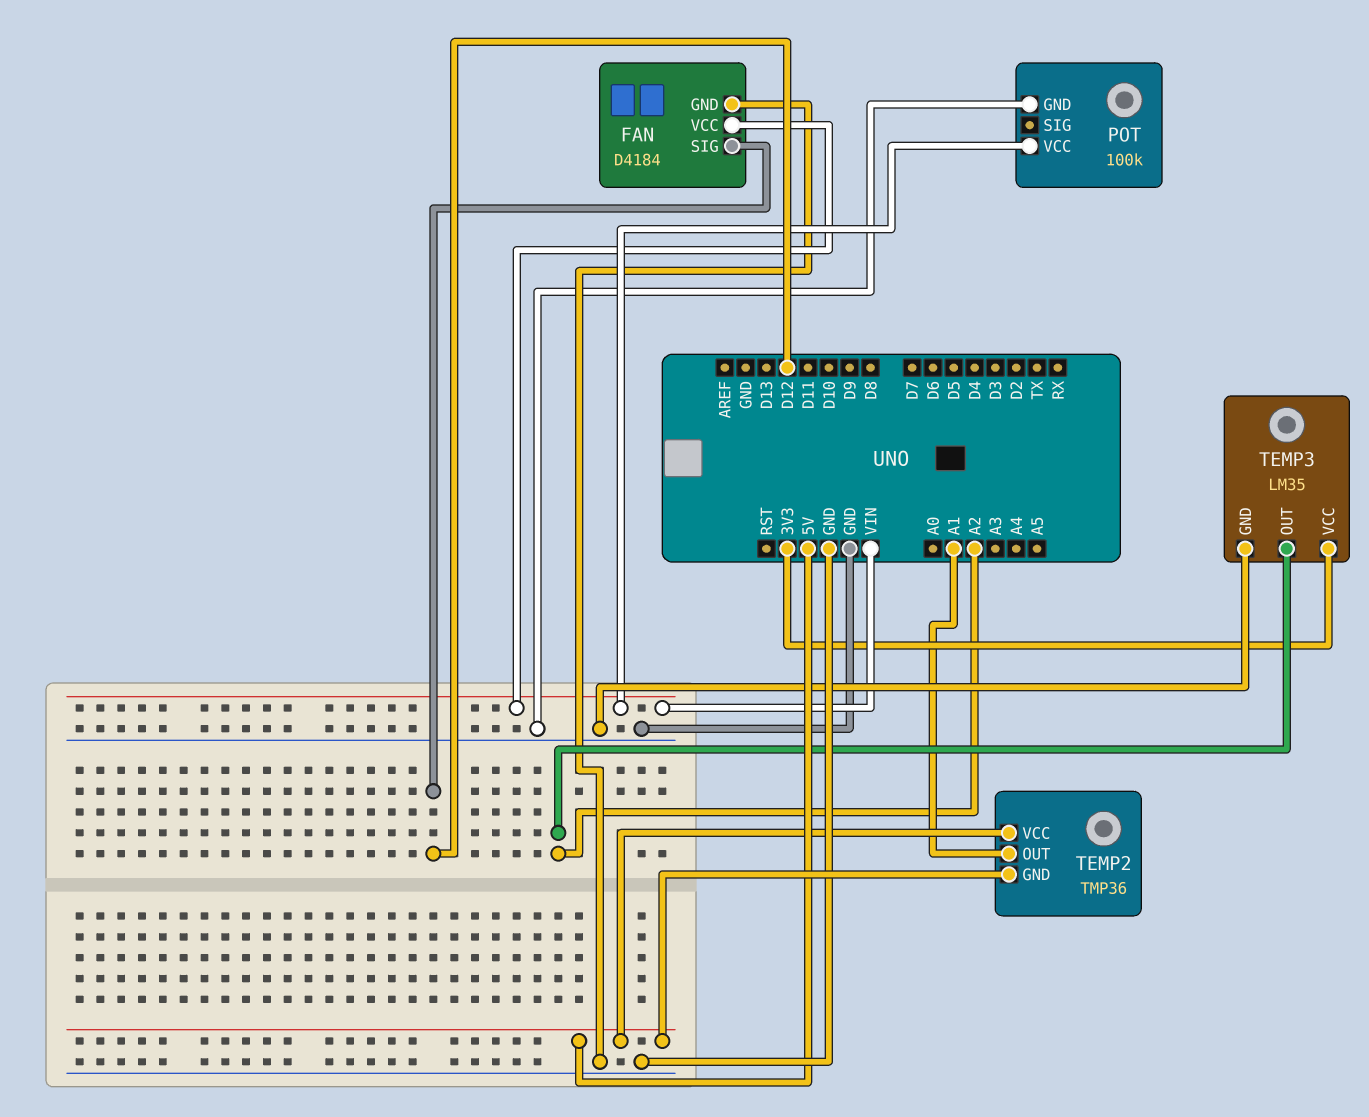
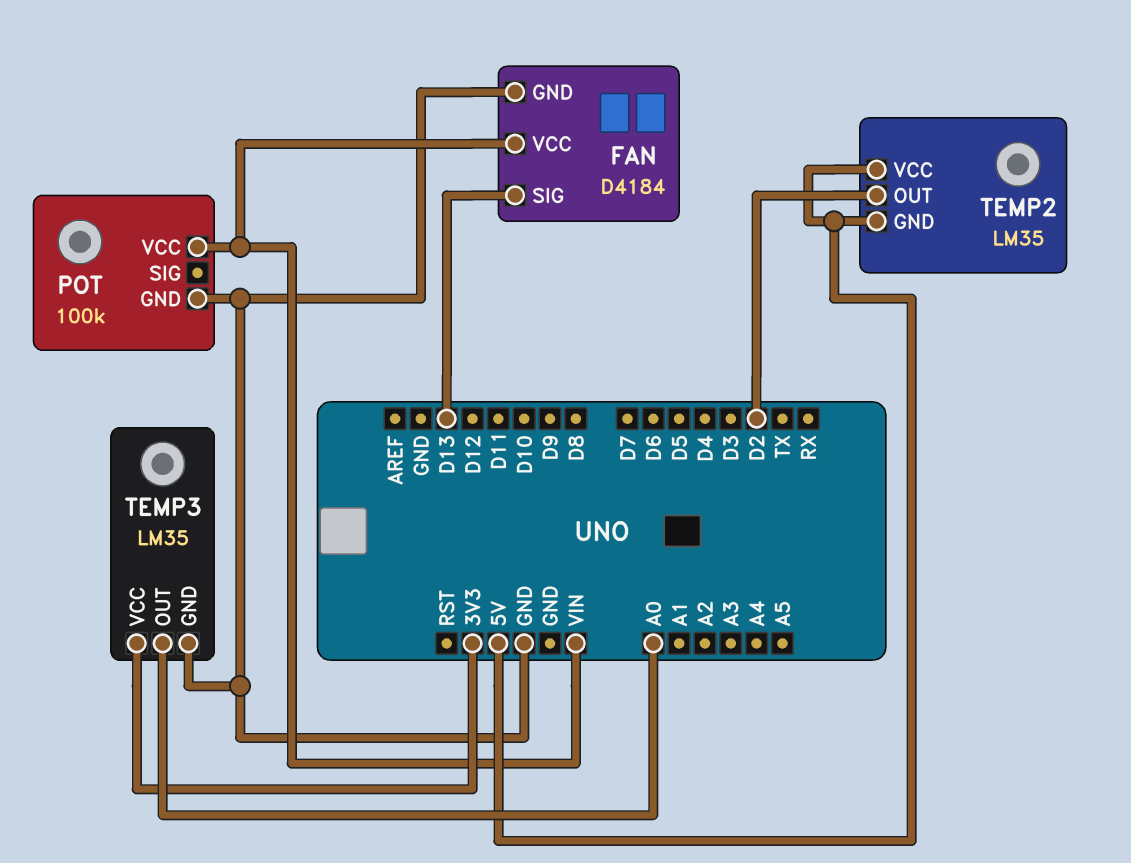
FAN pin SIG: D12 -> D13
TEMP2: TMP36 -> LM35
TEMP2 pin OUT: A1 -> D2
TEMP3 pin OUT: A2 -> A0

